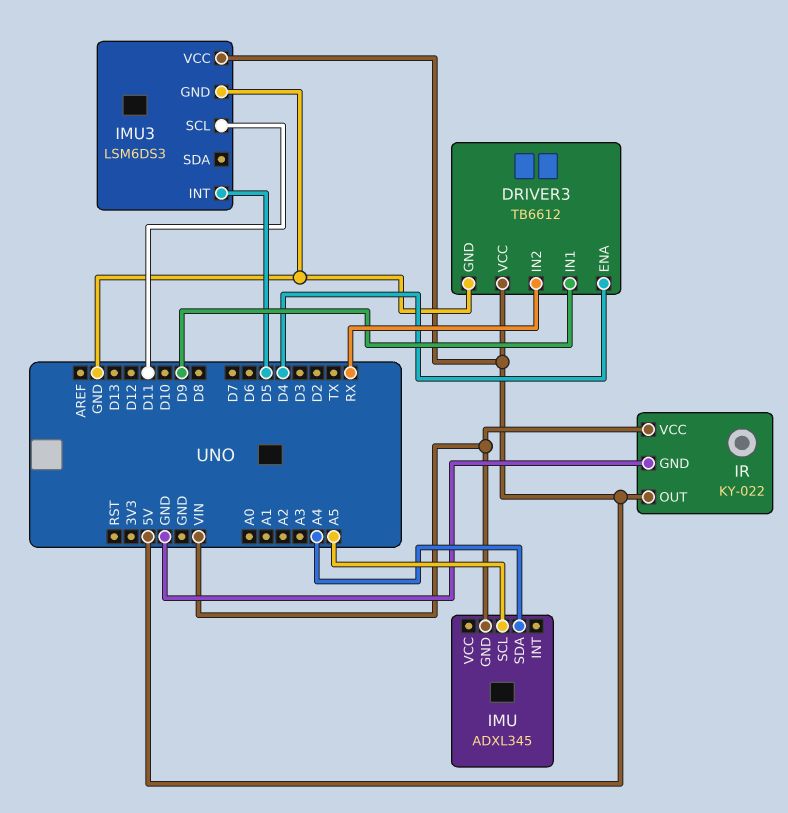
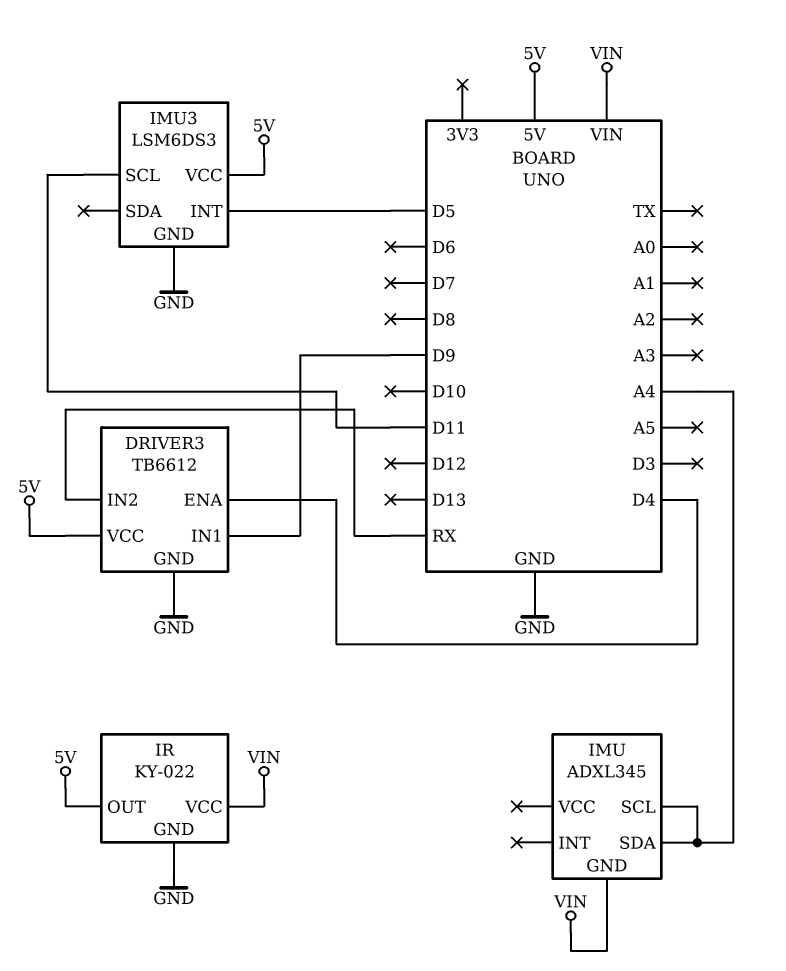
IMU pin SCL: A5 -> A4

